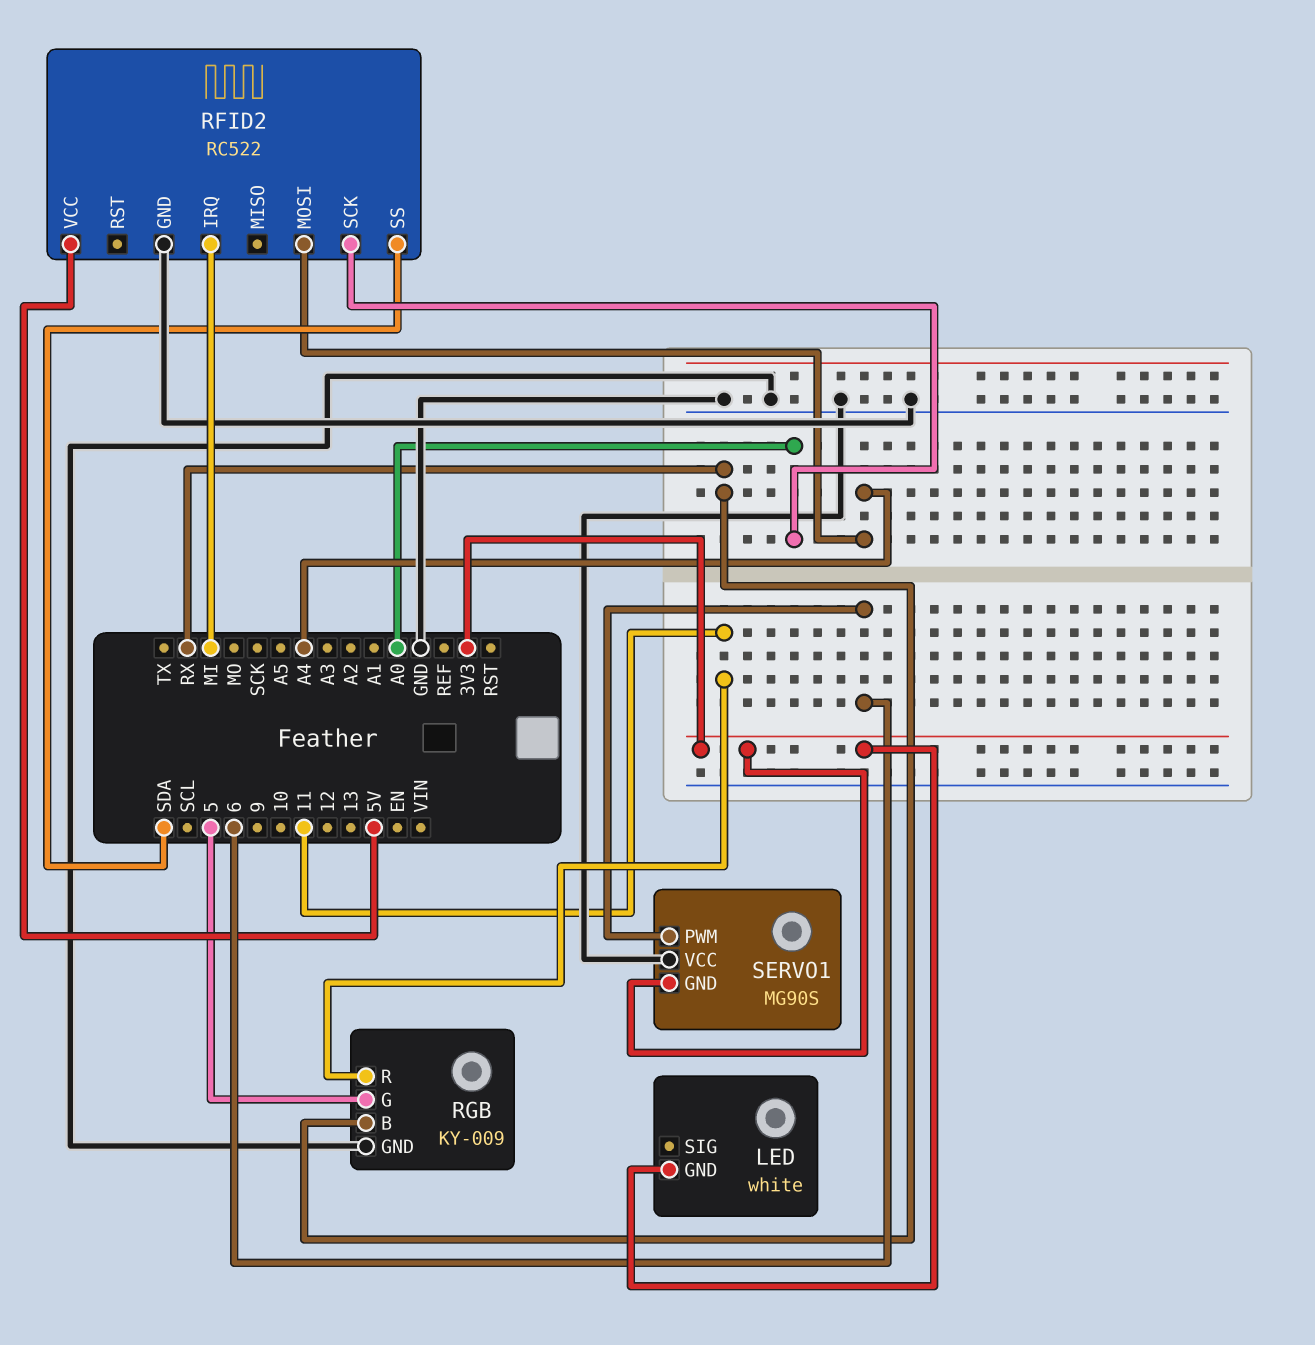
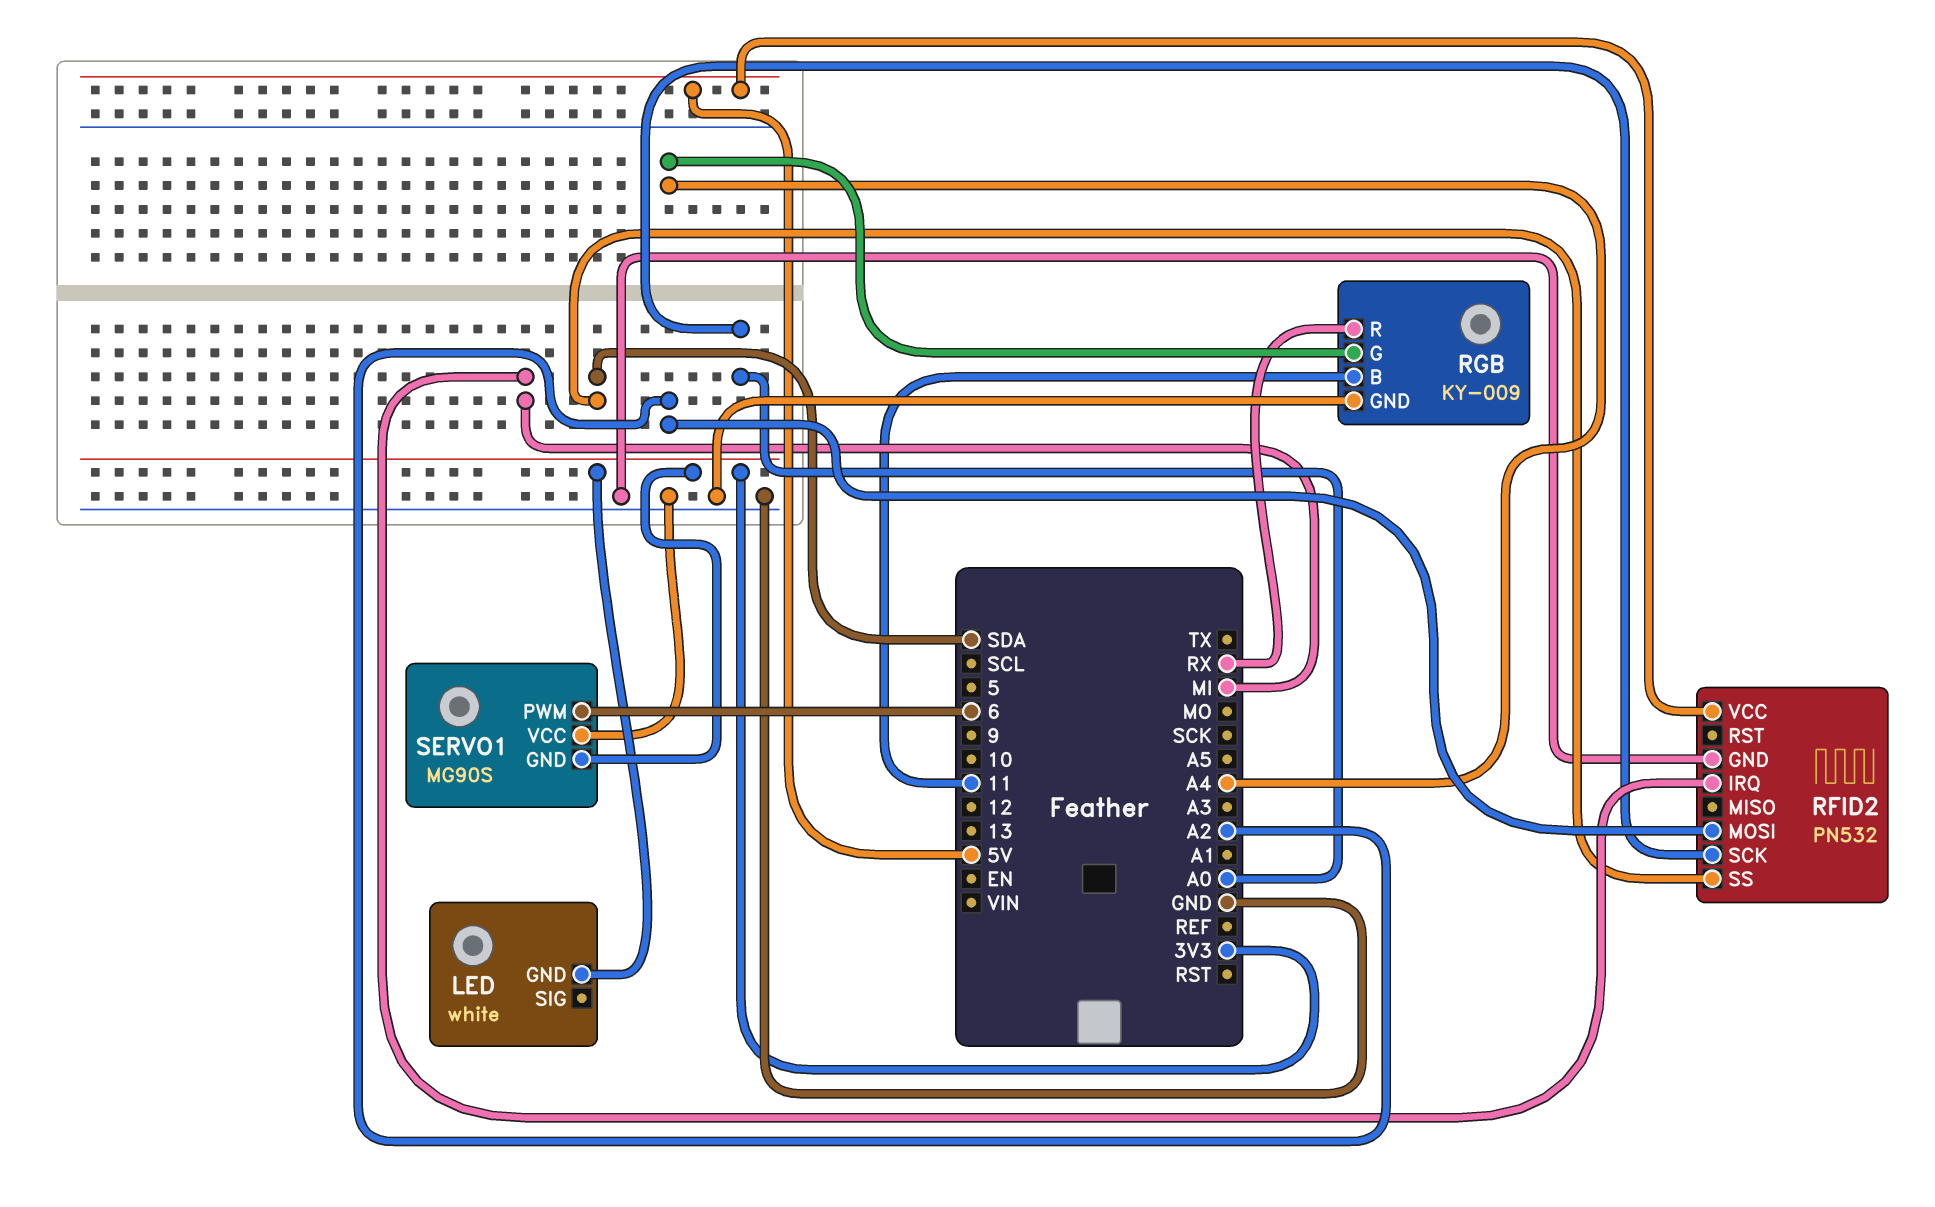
RFID2: RC522 -> PN532
RFID2 pin MOSI: A4 -> A2
RGB pin B: RX -> 11
RGB pin G: 5 -> A4
RGB pin R: 11 -> RX

